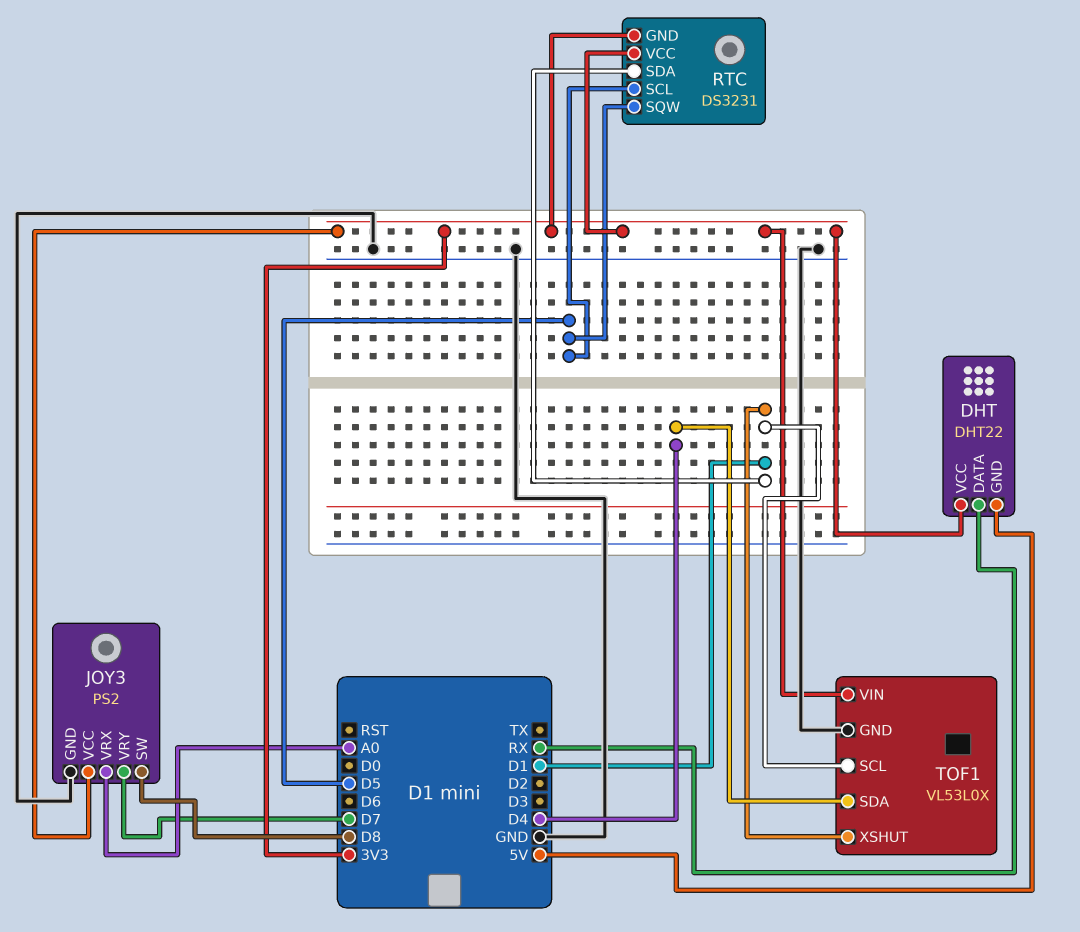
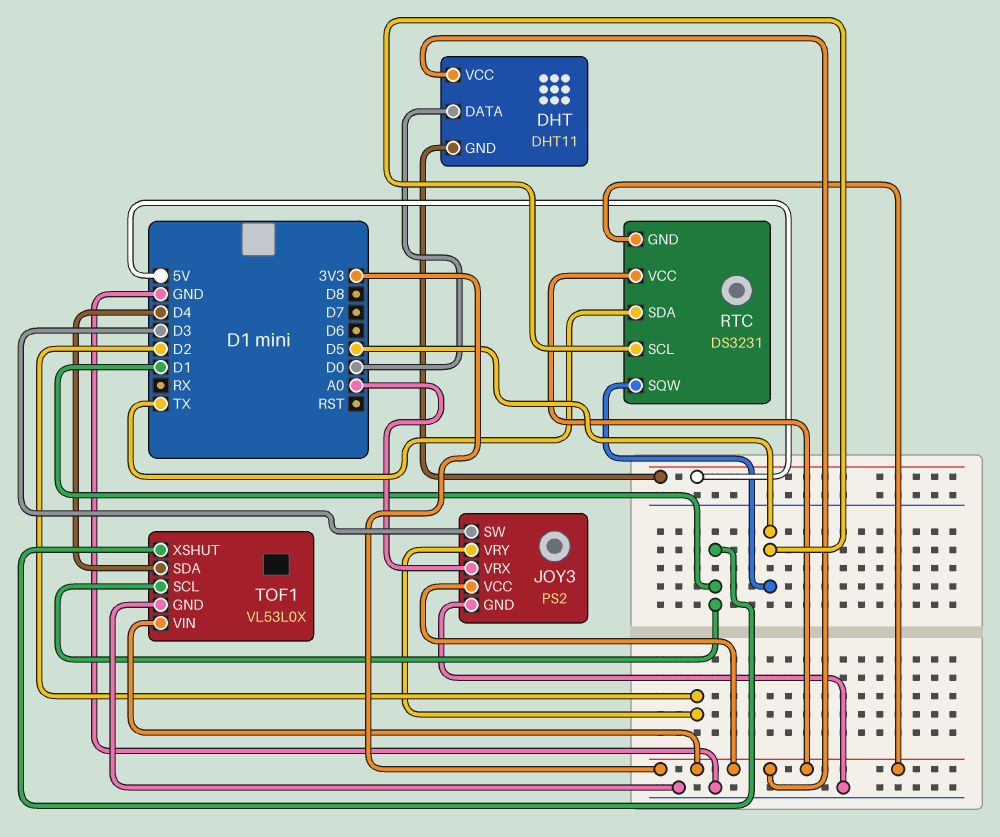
DHT: DHT22 -> DHT11
DHT pin DATA: RX -> D0
JOY3 pin SW: D8 -> D3
JOY3 pin VRY: D7 -> D2
RTC pin SDA: D1 -> TX

